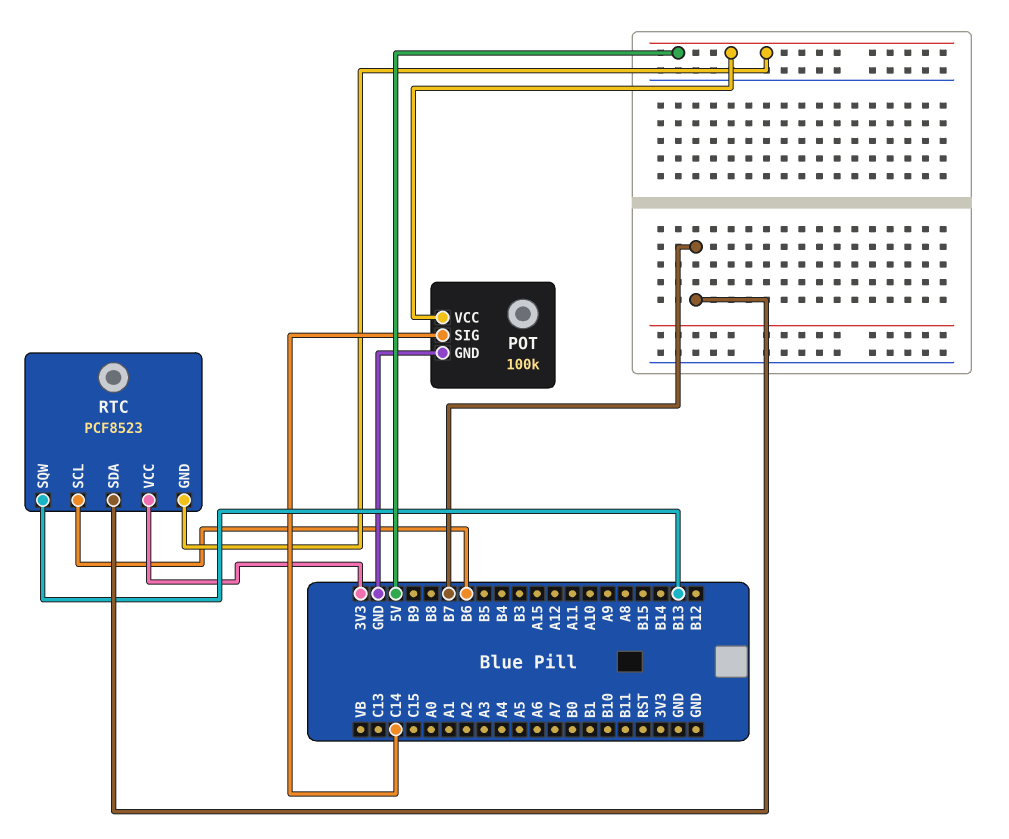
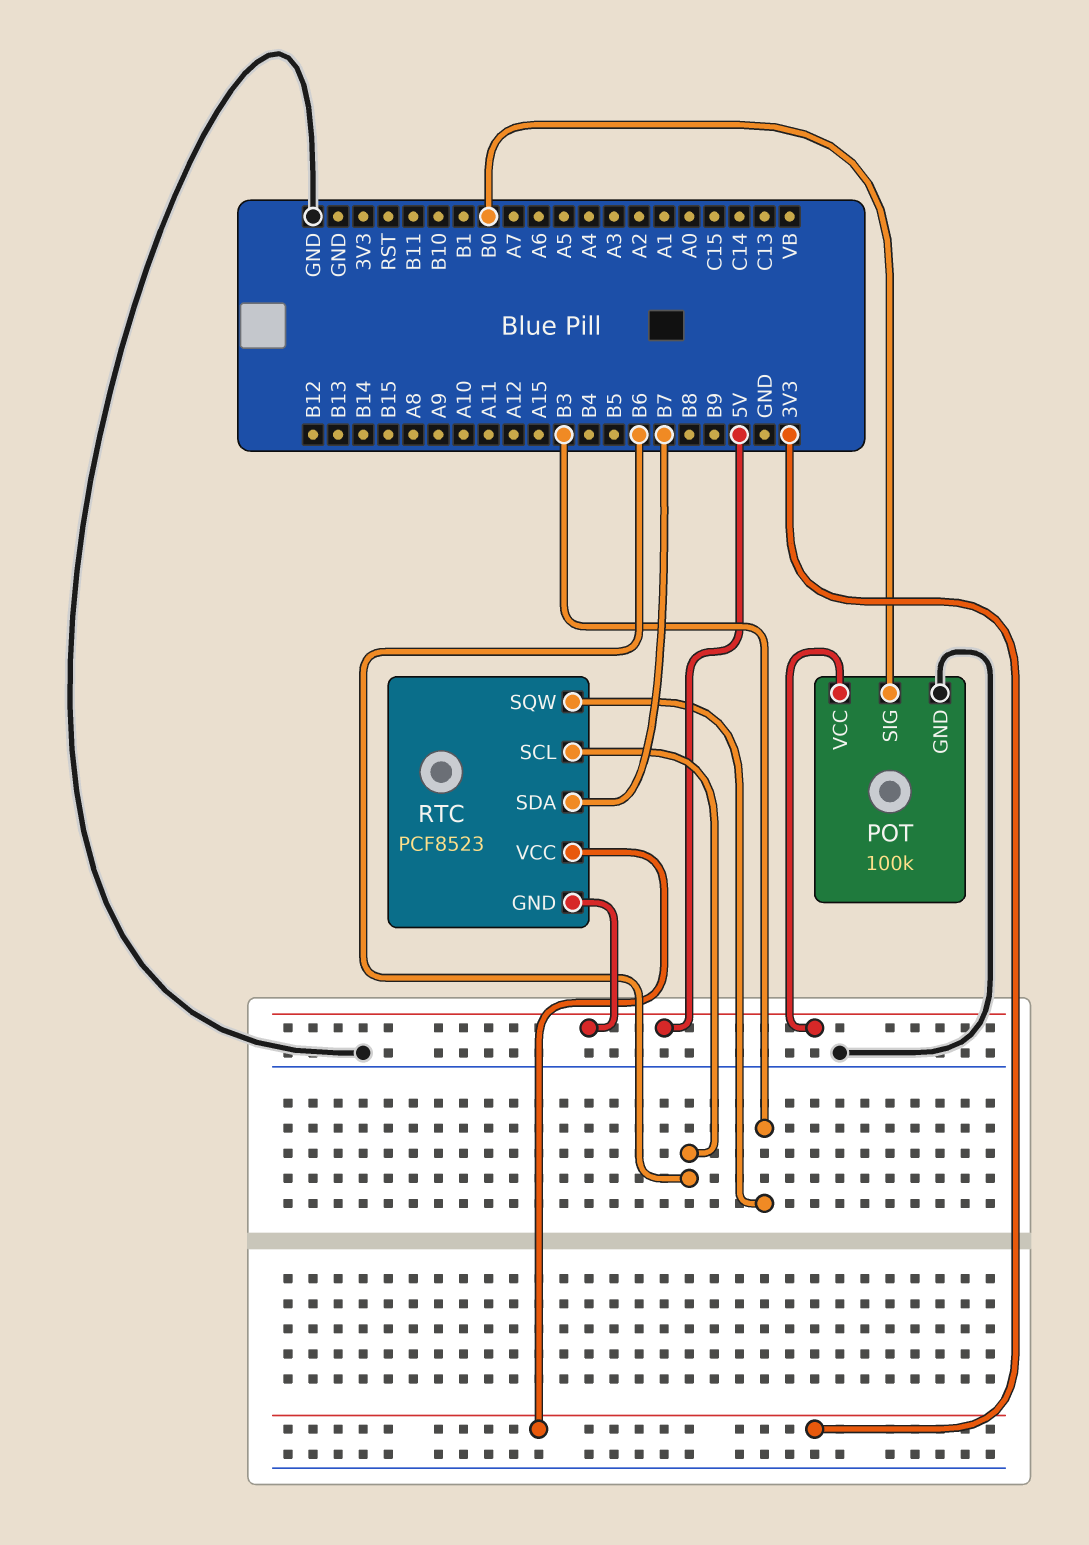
POT pin SIG: C14 -> B0
RTC pin SQW: B13 -> B3

